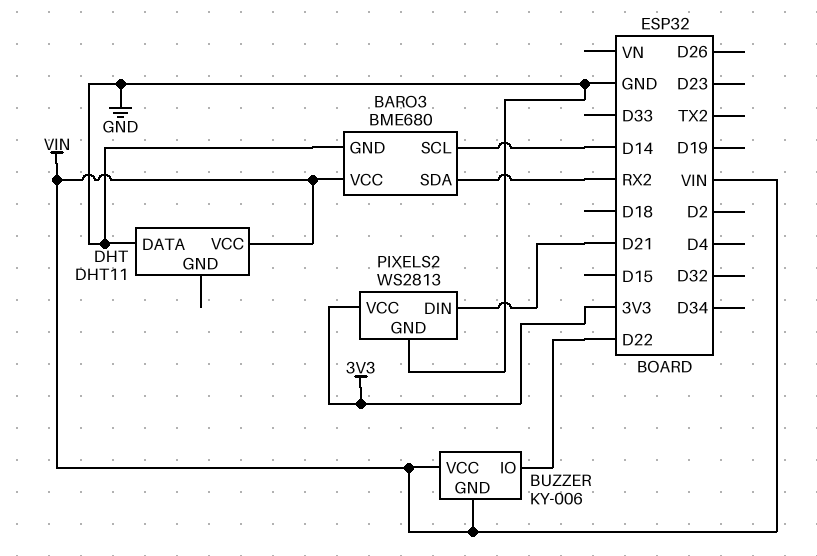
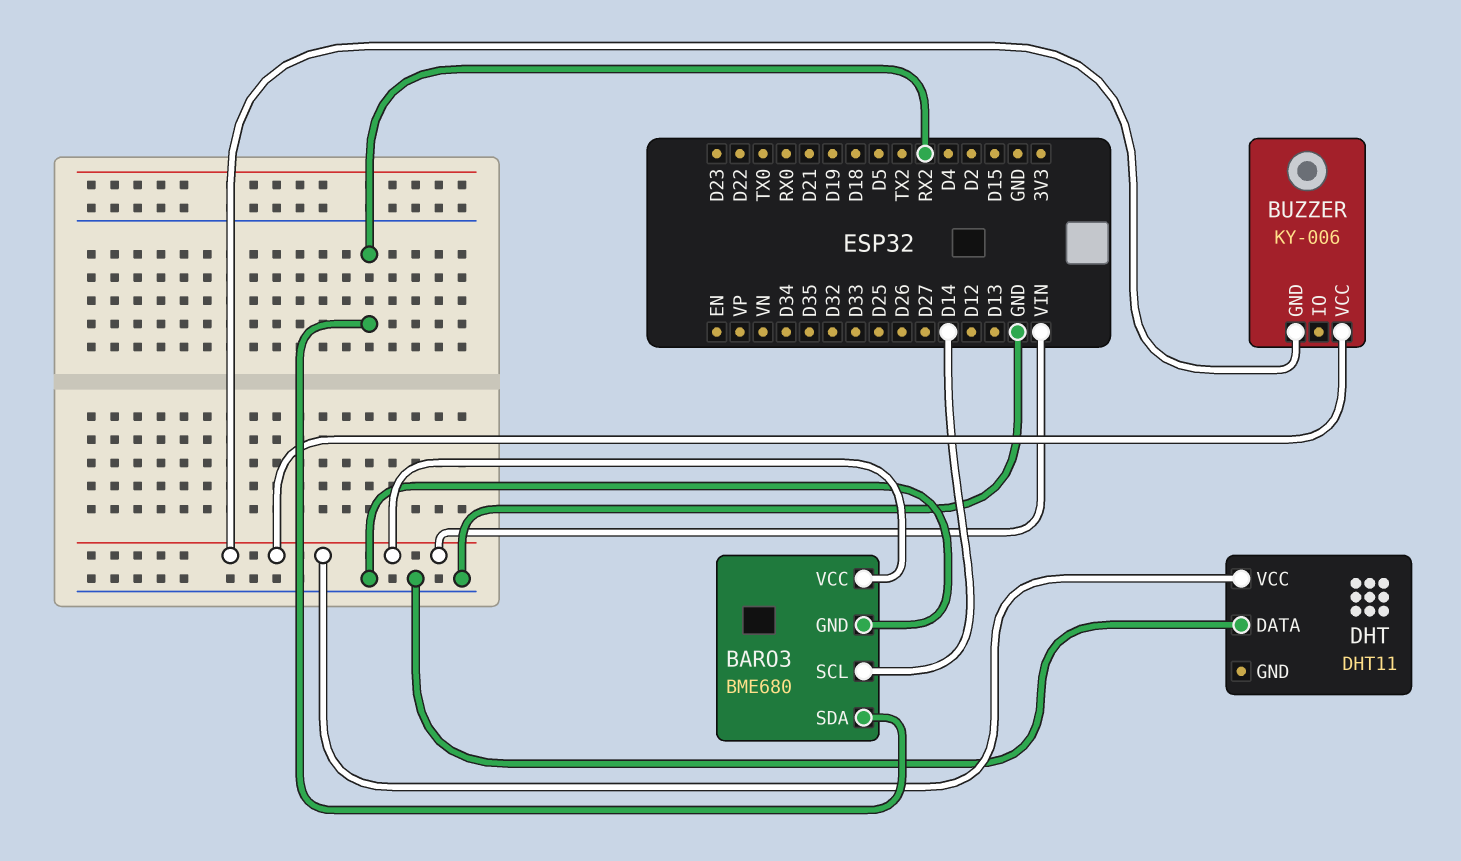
BUZZER pin IO: D22 -> none
PIXELS2: WS2813 -> none
PIXELS2 pin DIN: D21 -> none
PIXELS2 pin GND: GND -> none
PIXELS2 pin VCC: 3V3 -> none

